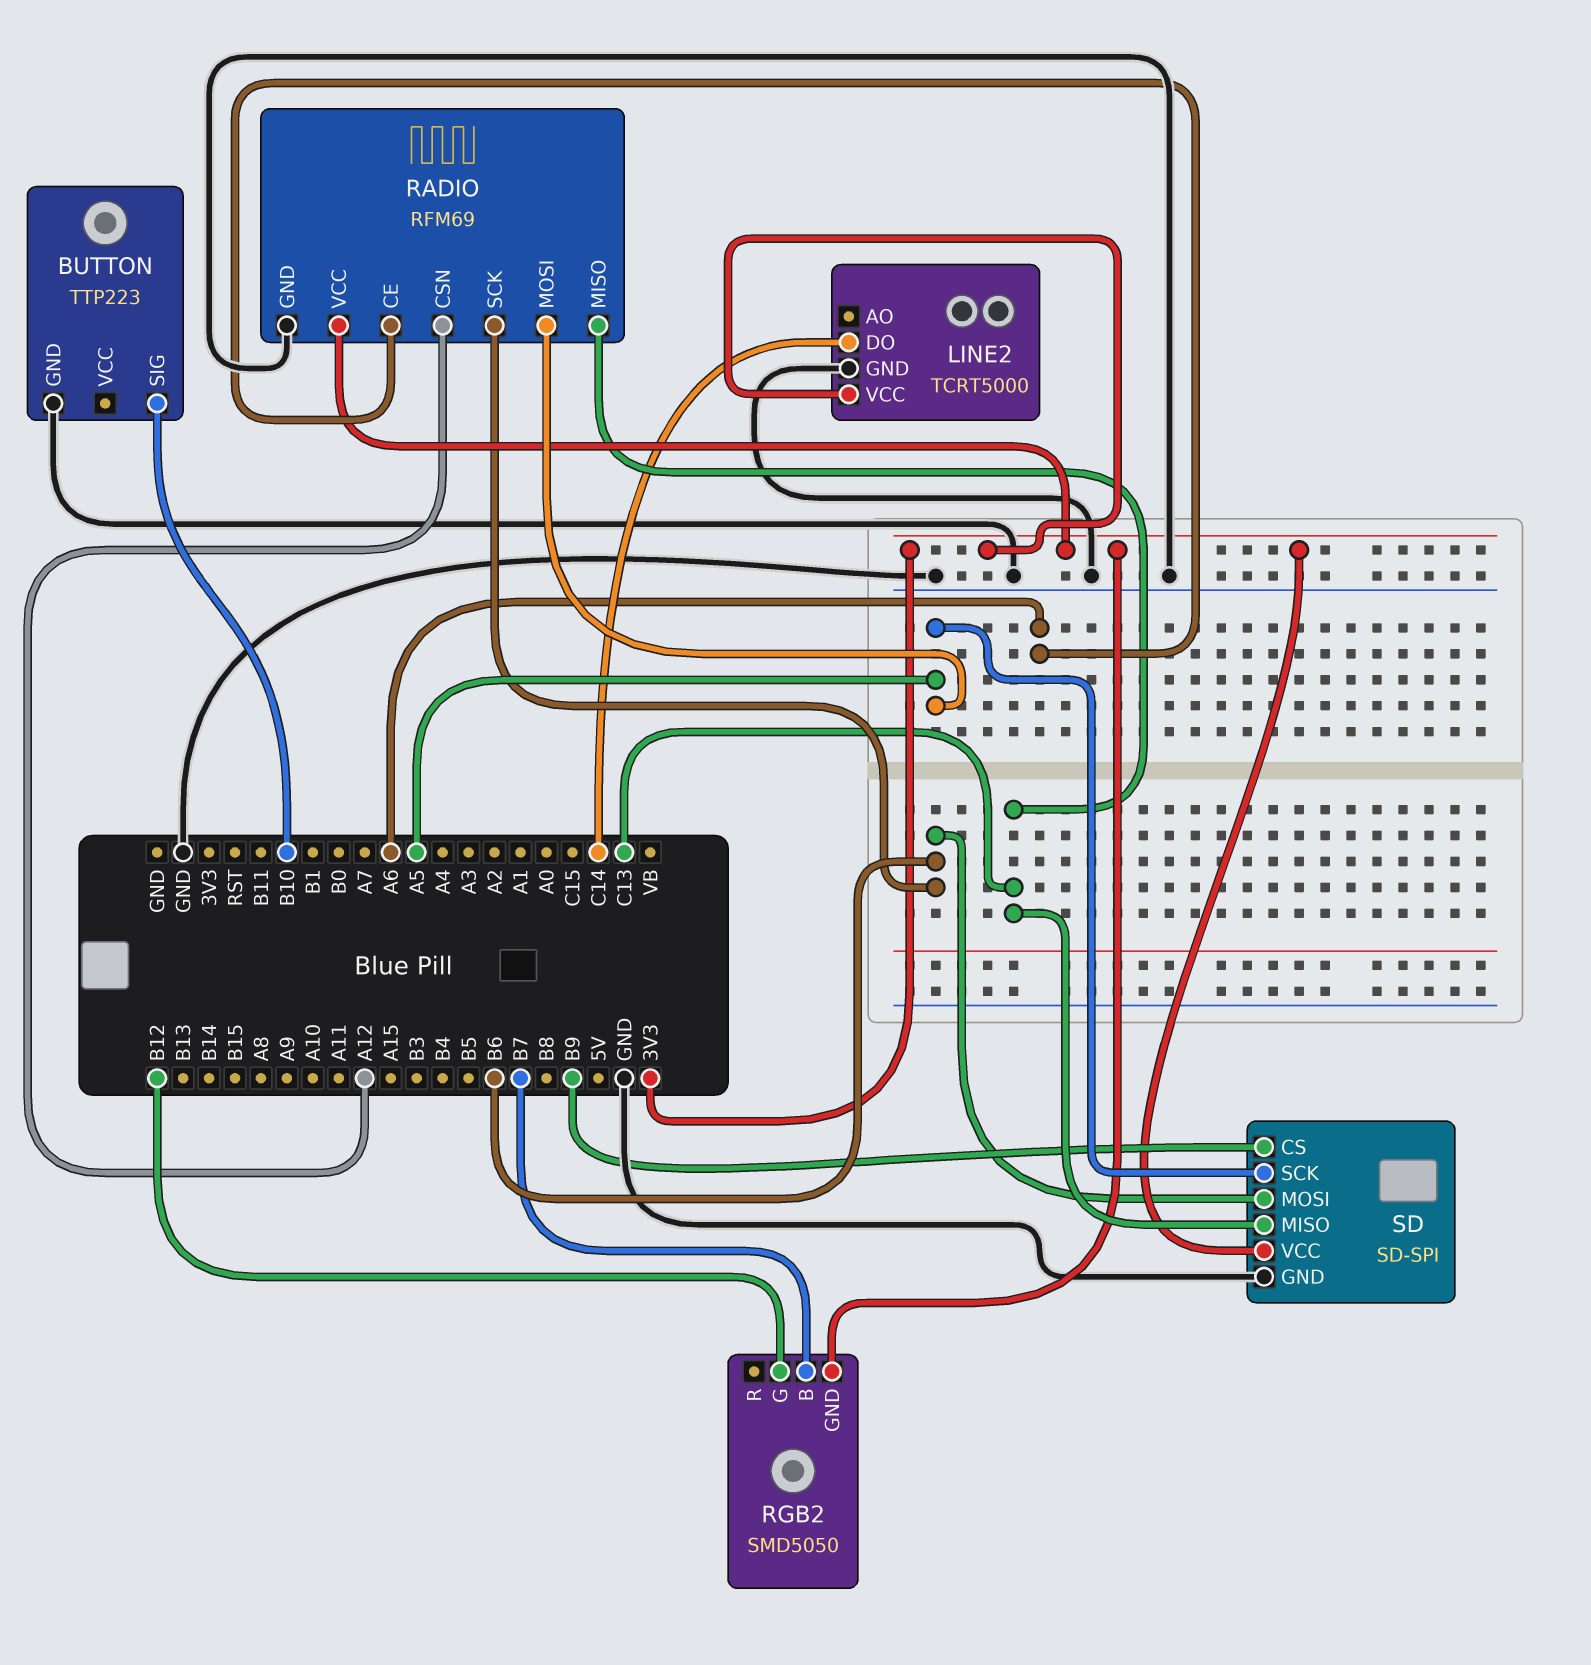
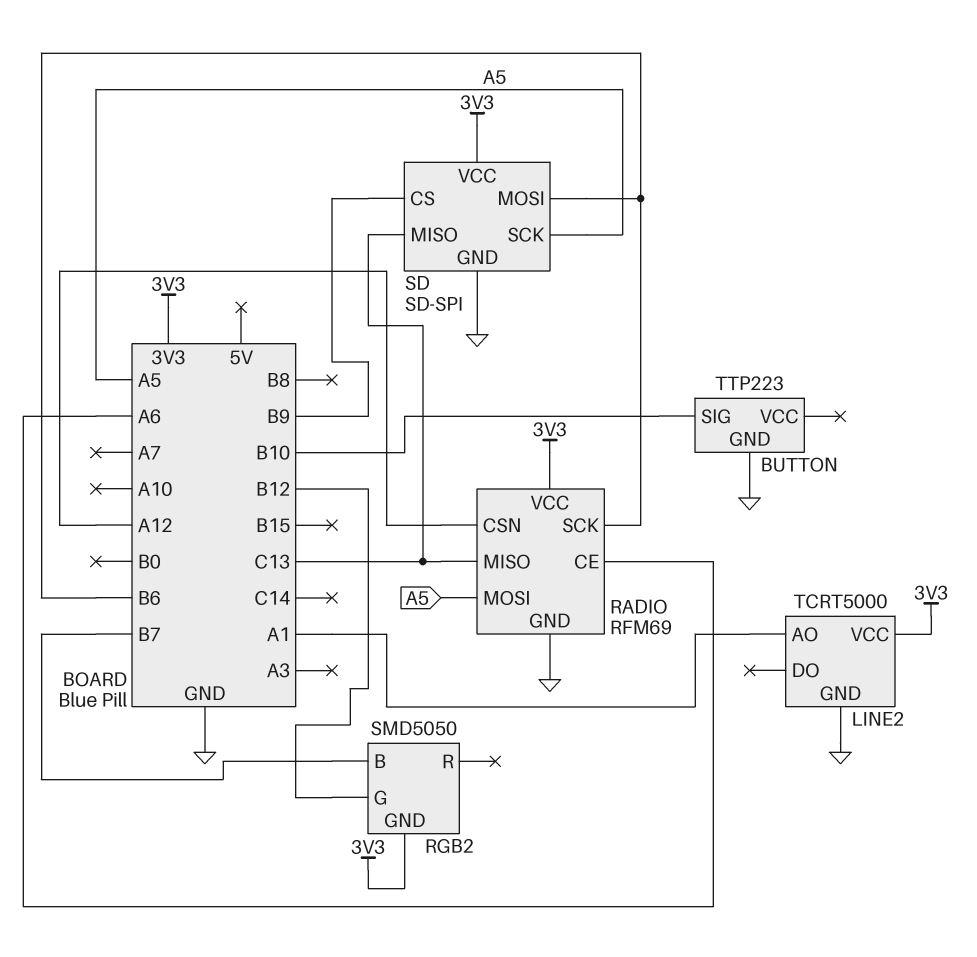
LINE2 pin AO: none -> A1
LINE2 pin DO: C14 -> none

